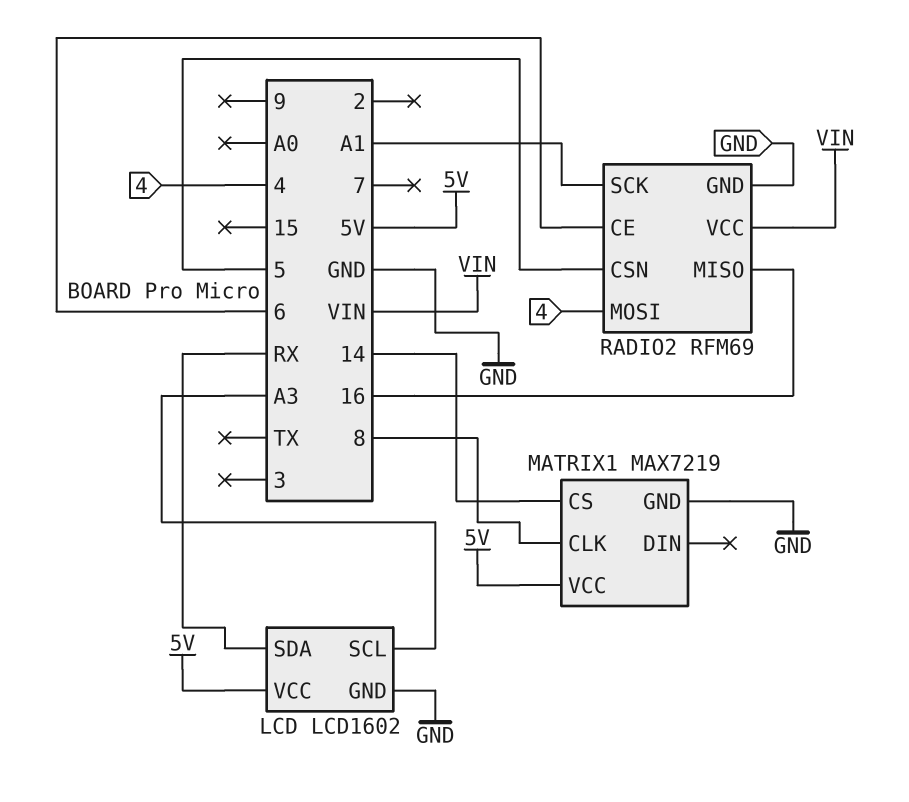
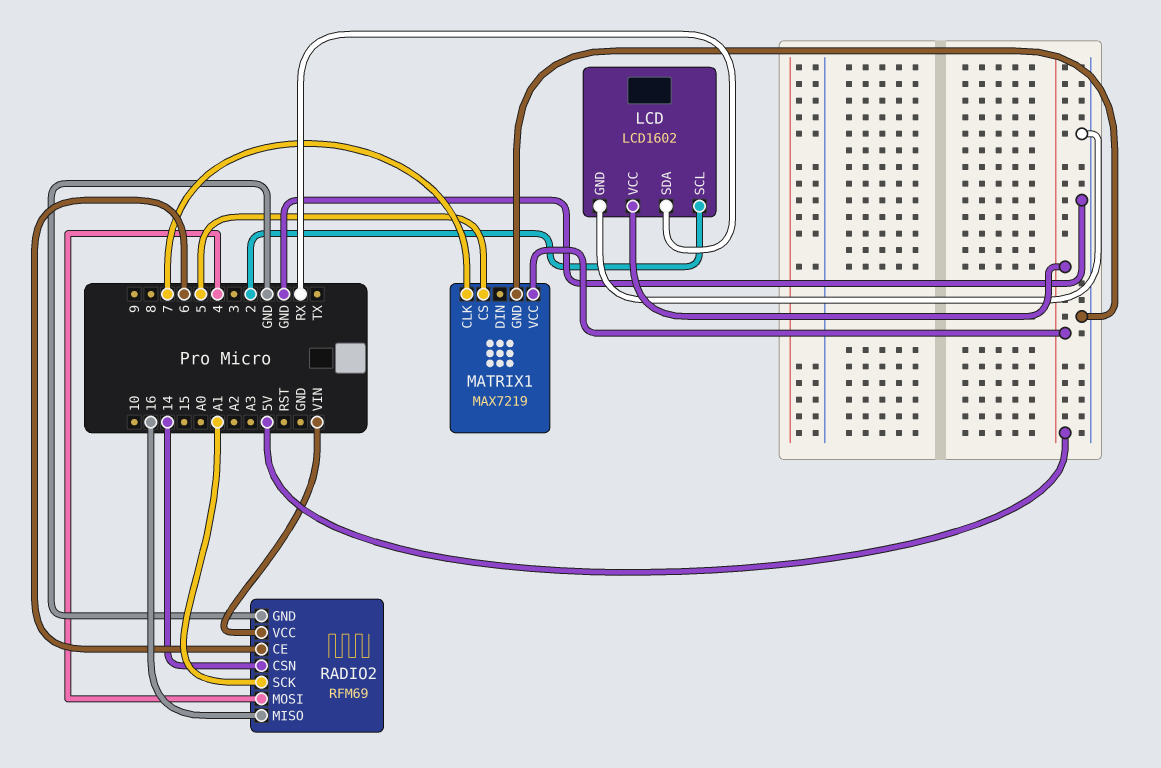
LCD pin SCL: A3 -> 2
MATRIX1 pin CLK: 8 -> 7
MATRIX1 pin CS: 14 -> 5
RADIO2 pin CSN: 5 -> 14

